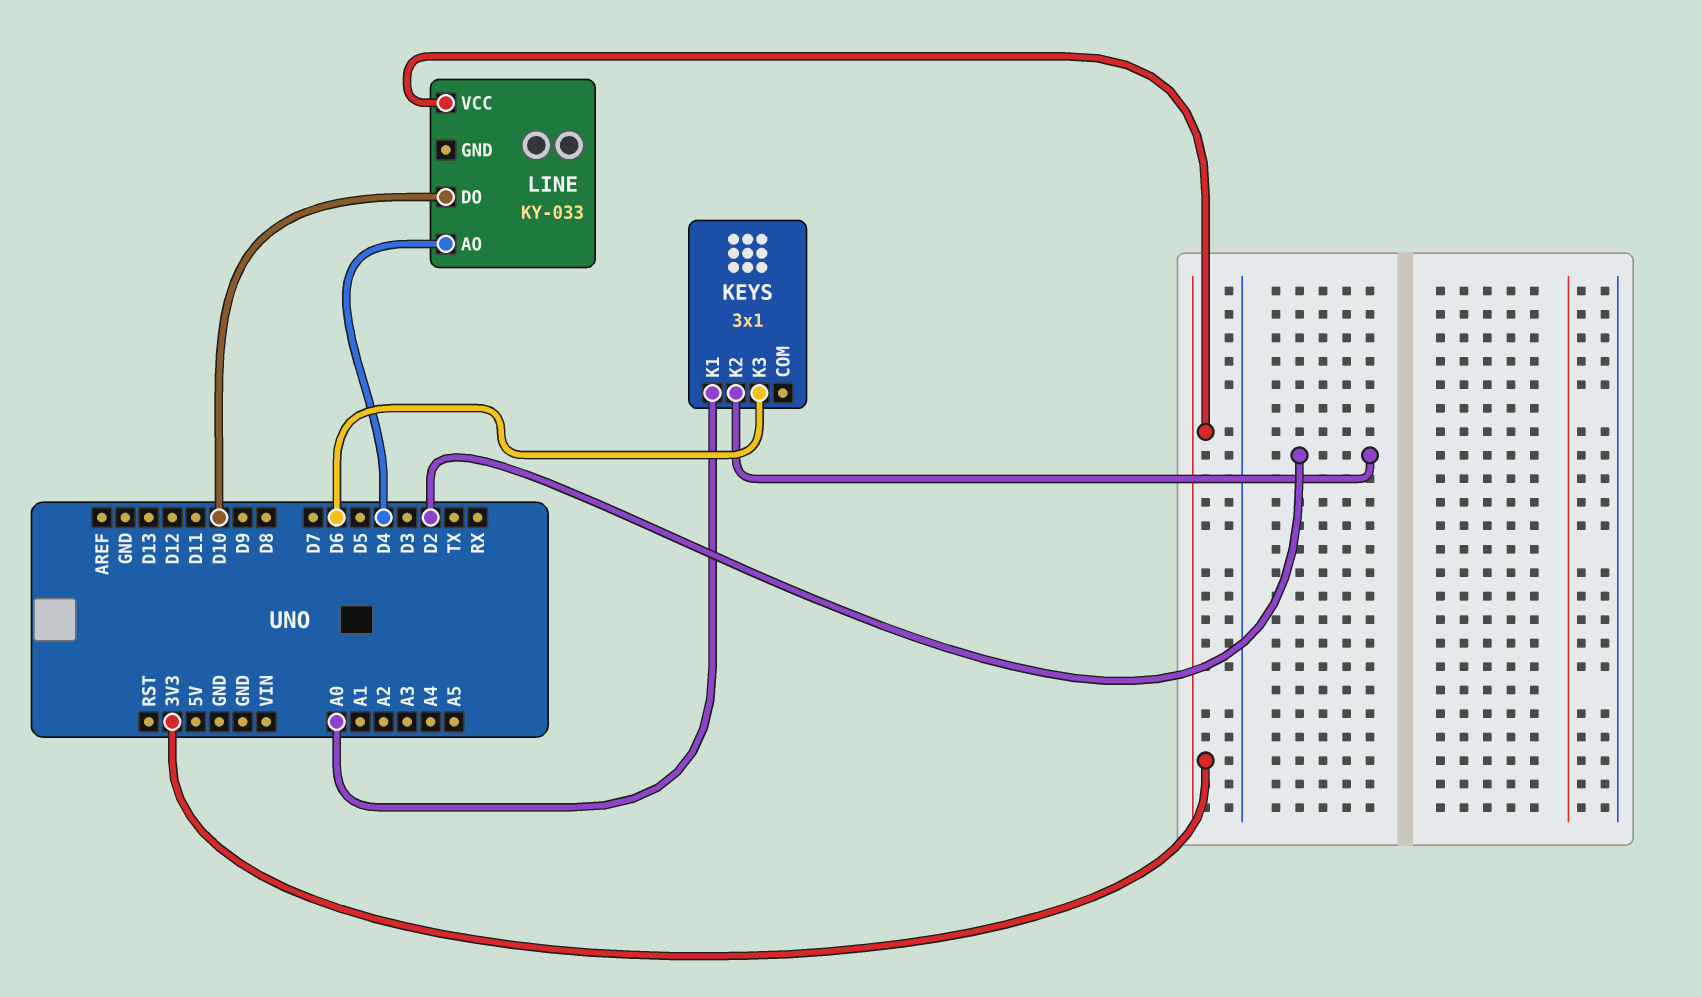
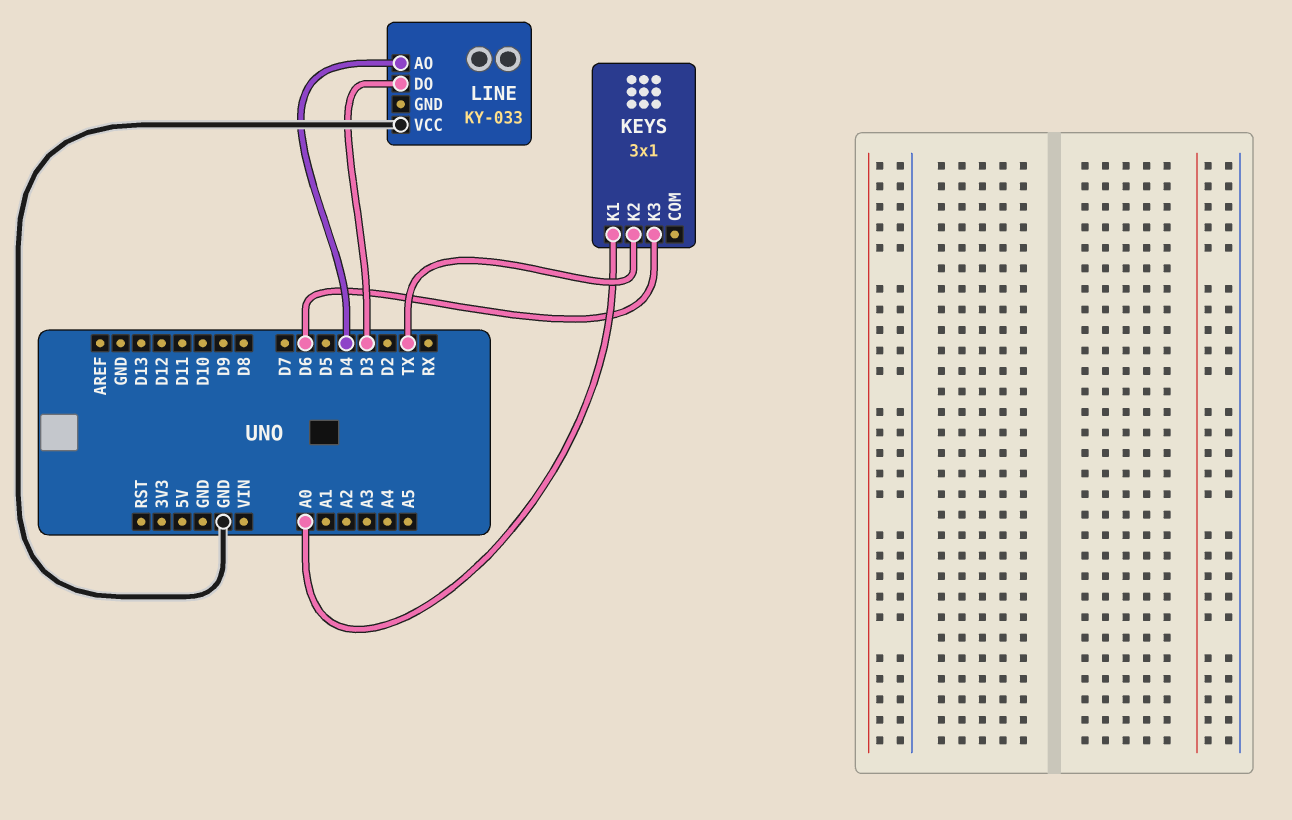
KEYS pin K2: D2 -> TX
LINE pin DO: D10 -> D3
LINE pin VCC: 3V3 -> GND

